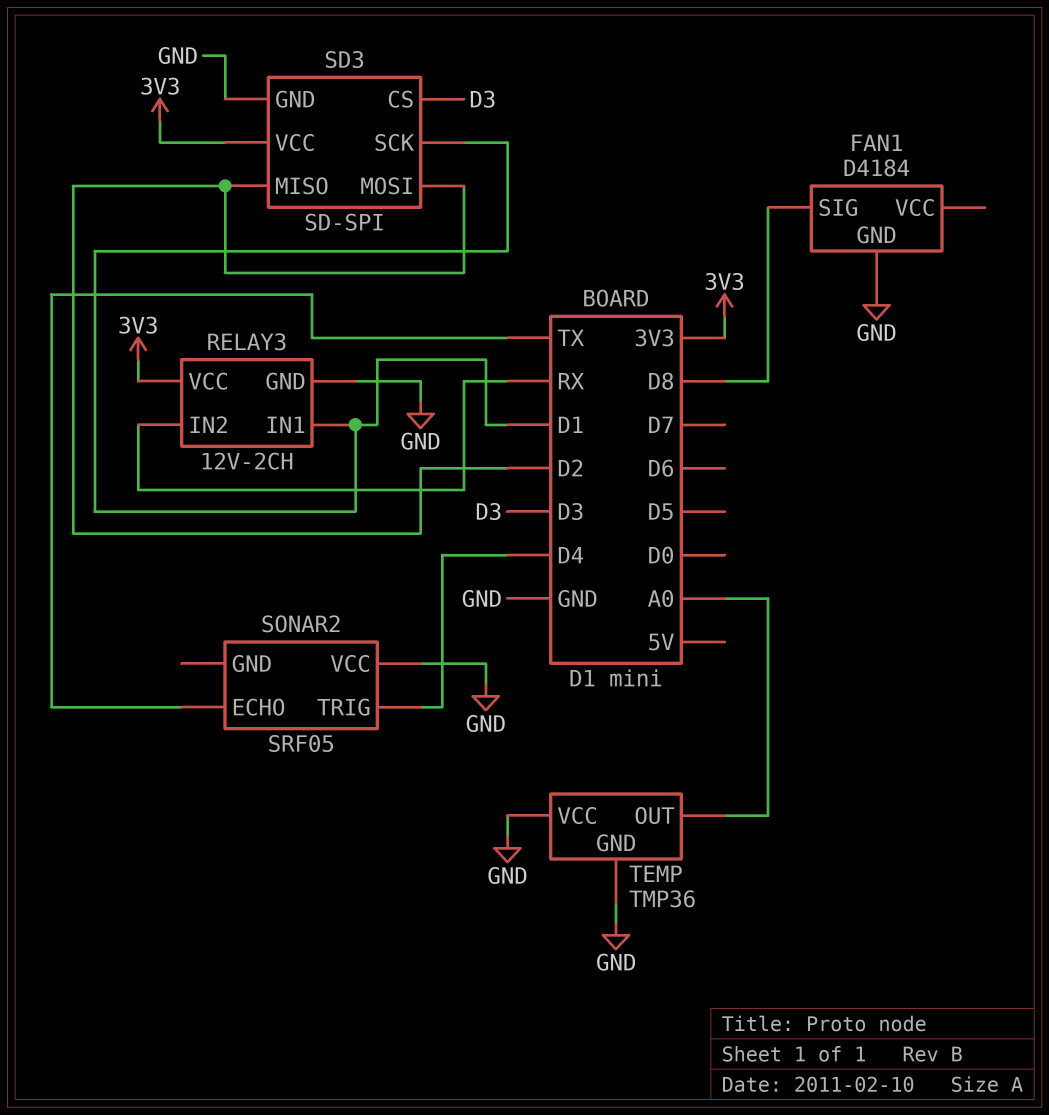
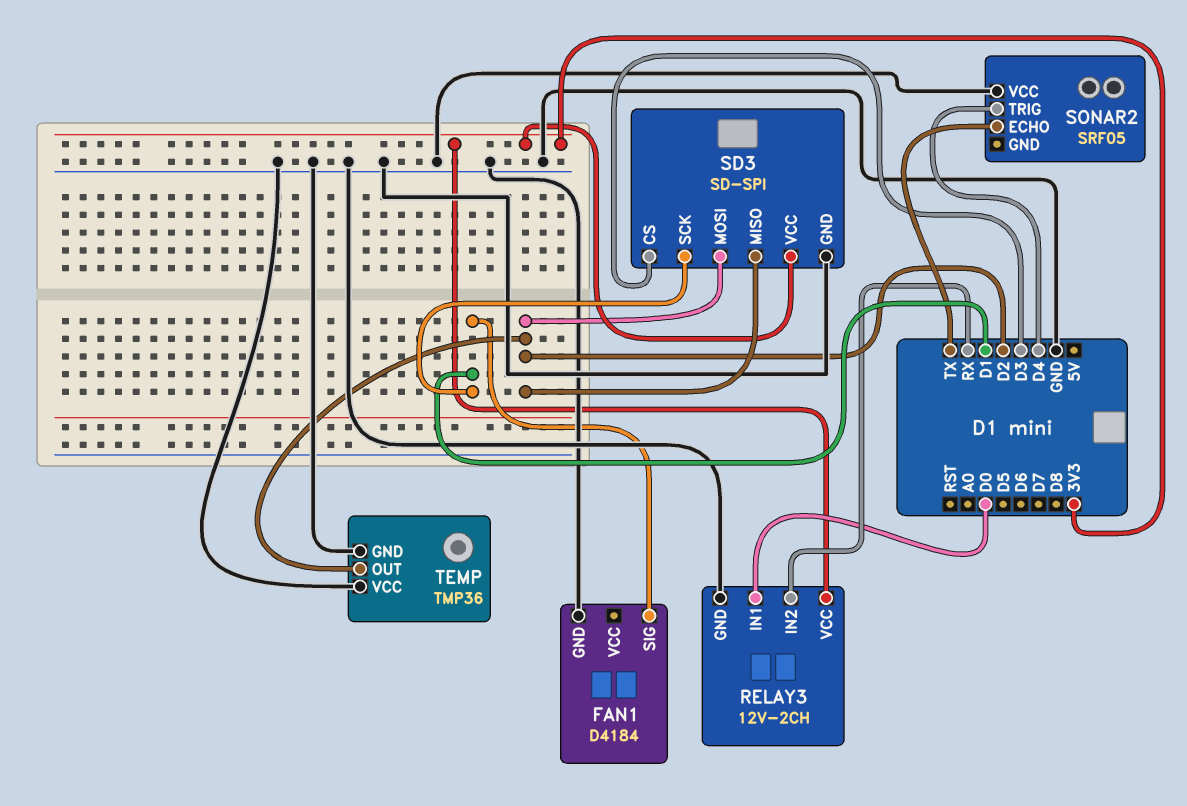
FAN1 pin SIG: D8 -> D1
RELAY3 pin IN1: D1 -> D0
TEMP pin OUT: A0 -> D2

